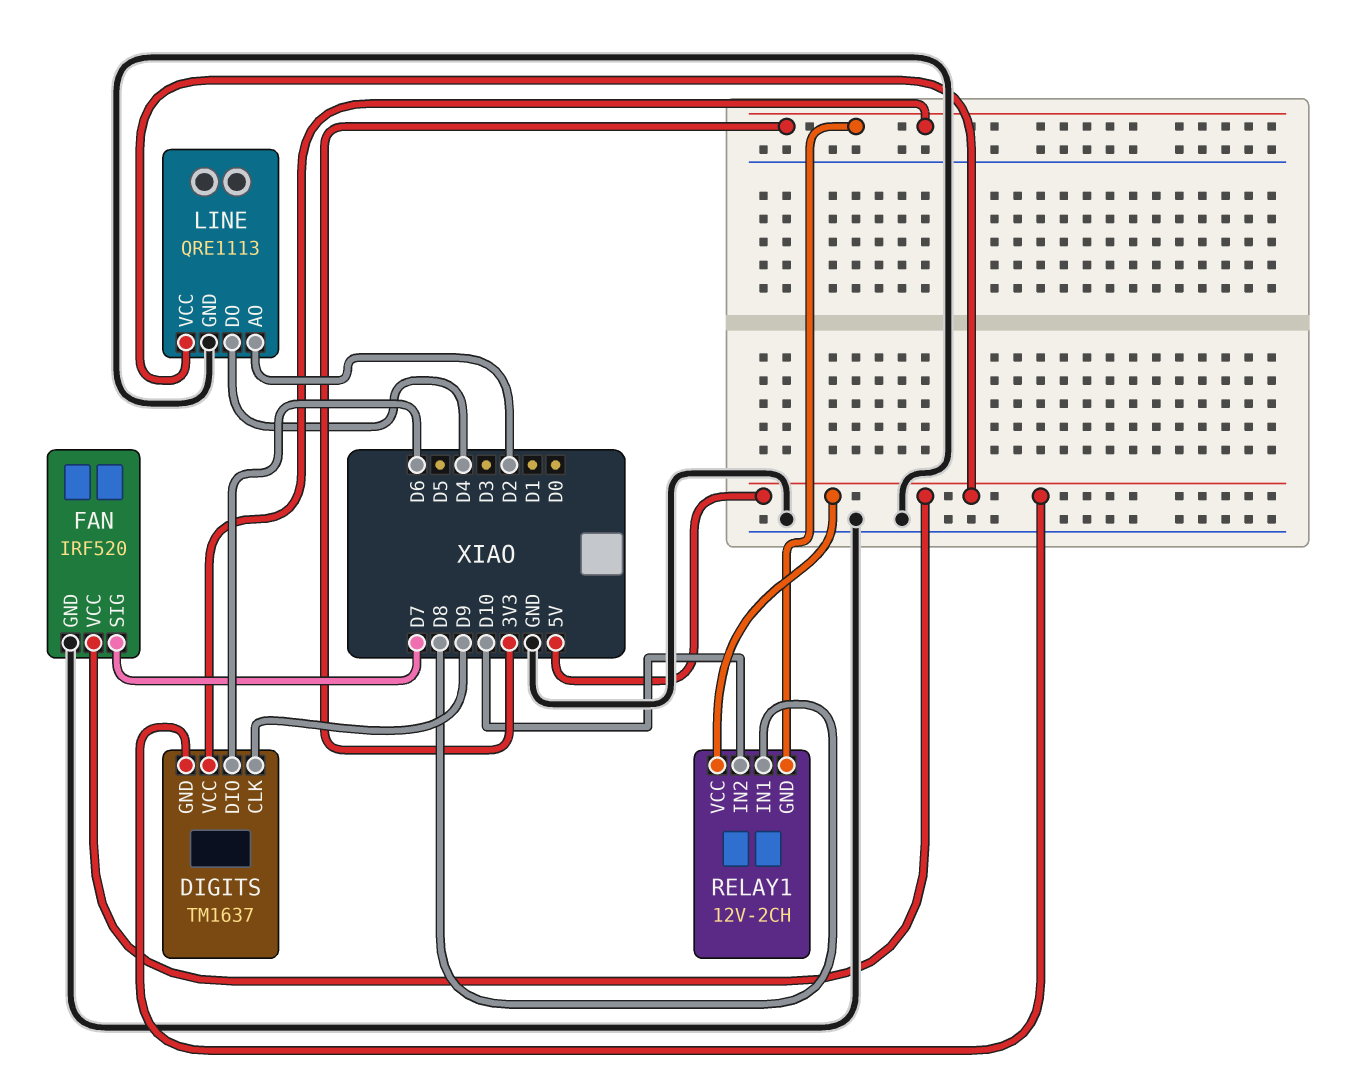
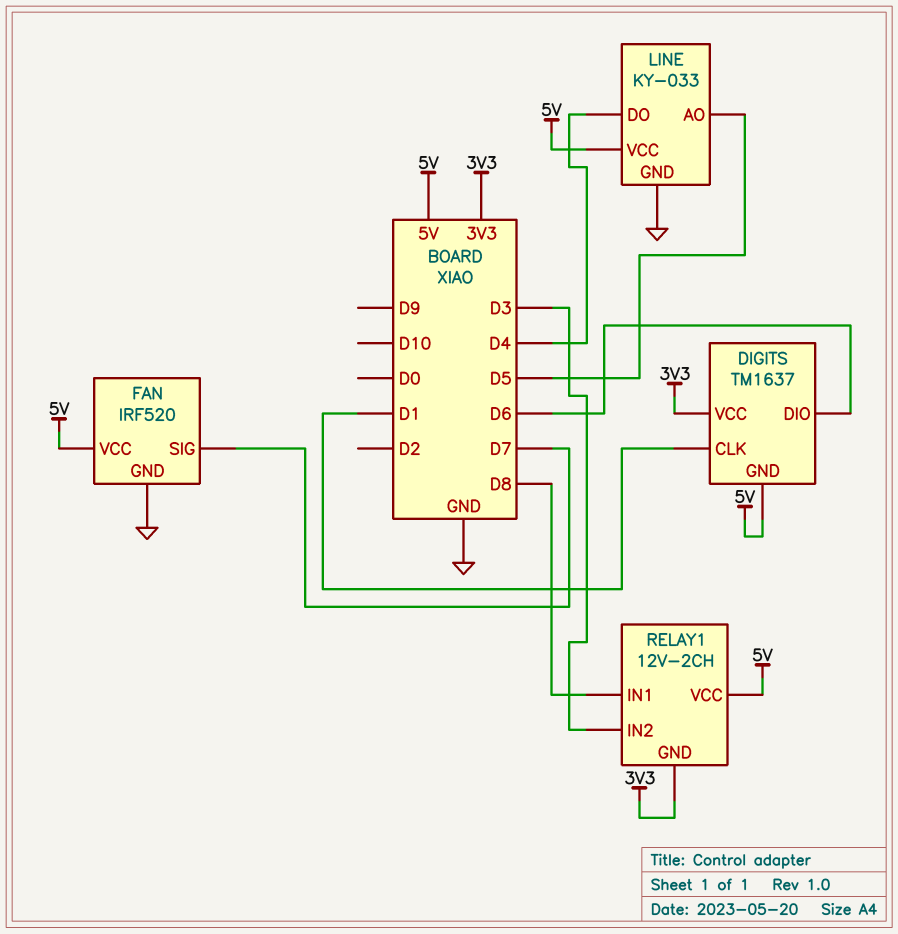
DIGITS pin CLK: D9 -> D1
LINE: QRE1113 -> KY-033
LINE pin AO: D2 -> D5
RELAY1 pin IN2: D10 -> D3

